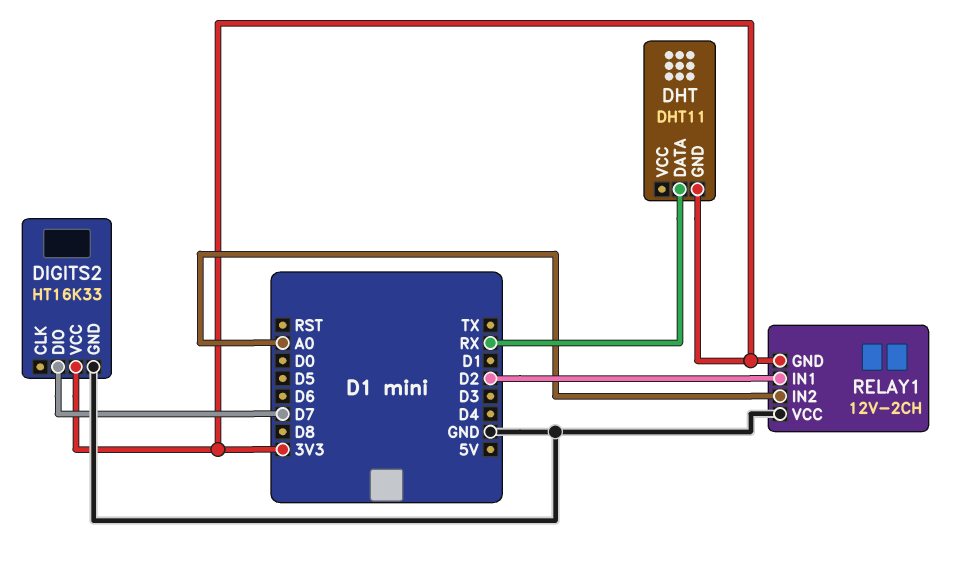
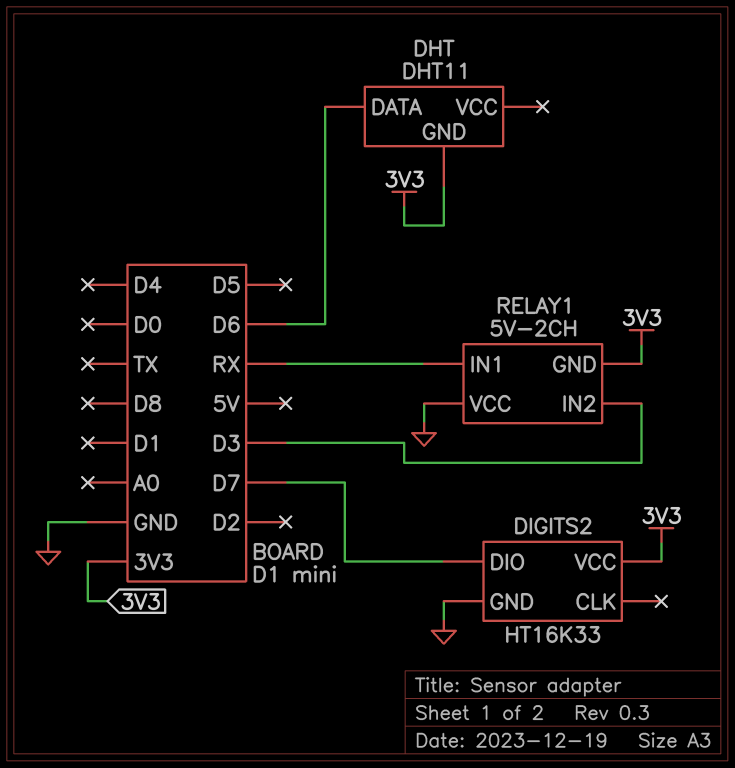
DHT pin DATA: RX -> D6
RELAY1: 12V-2CH -> 5V-2CH
RELAY1 pin IN1: D2 -> RX
RELAY1 pin IN2: A0 -> D3

